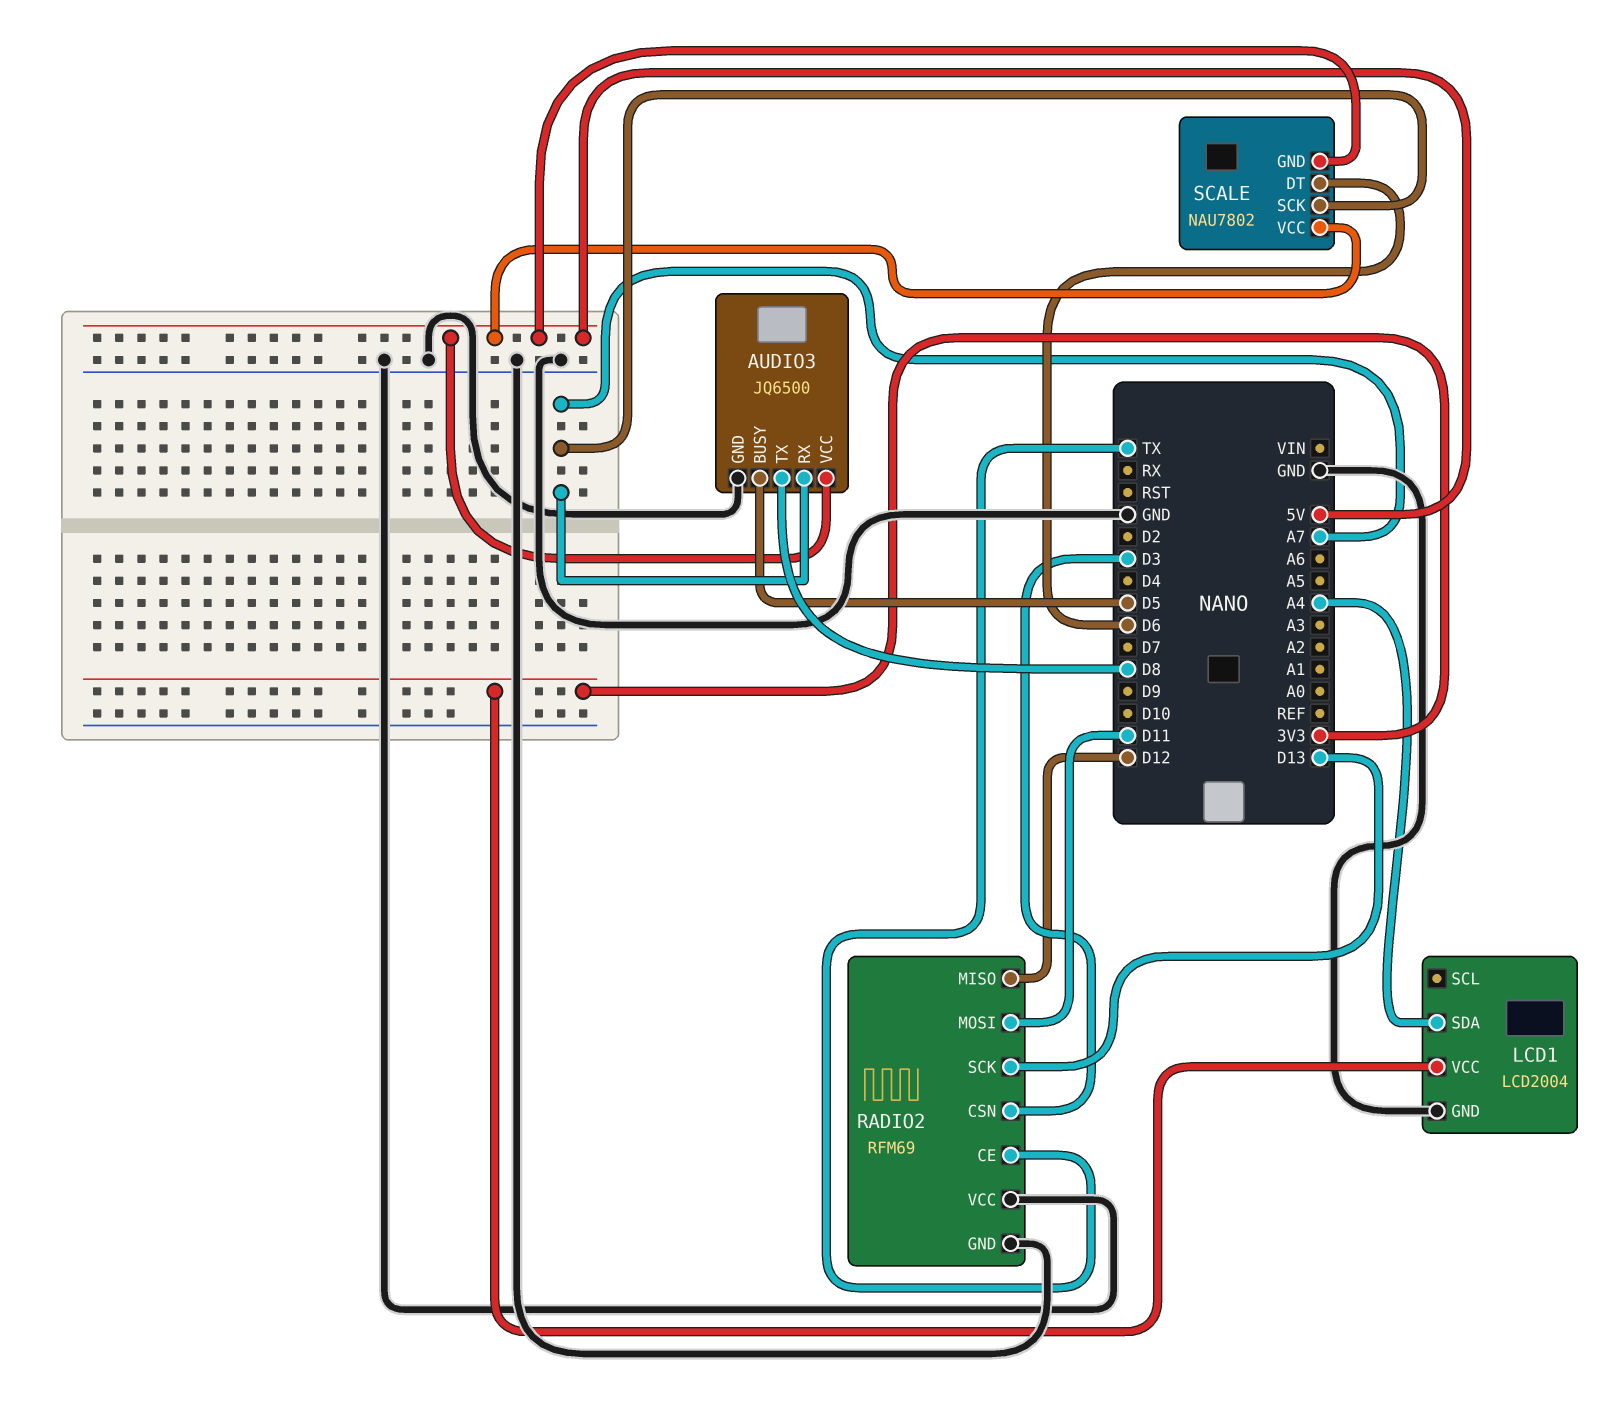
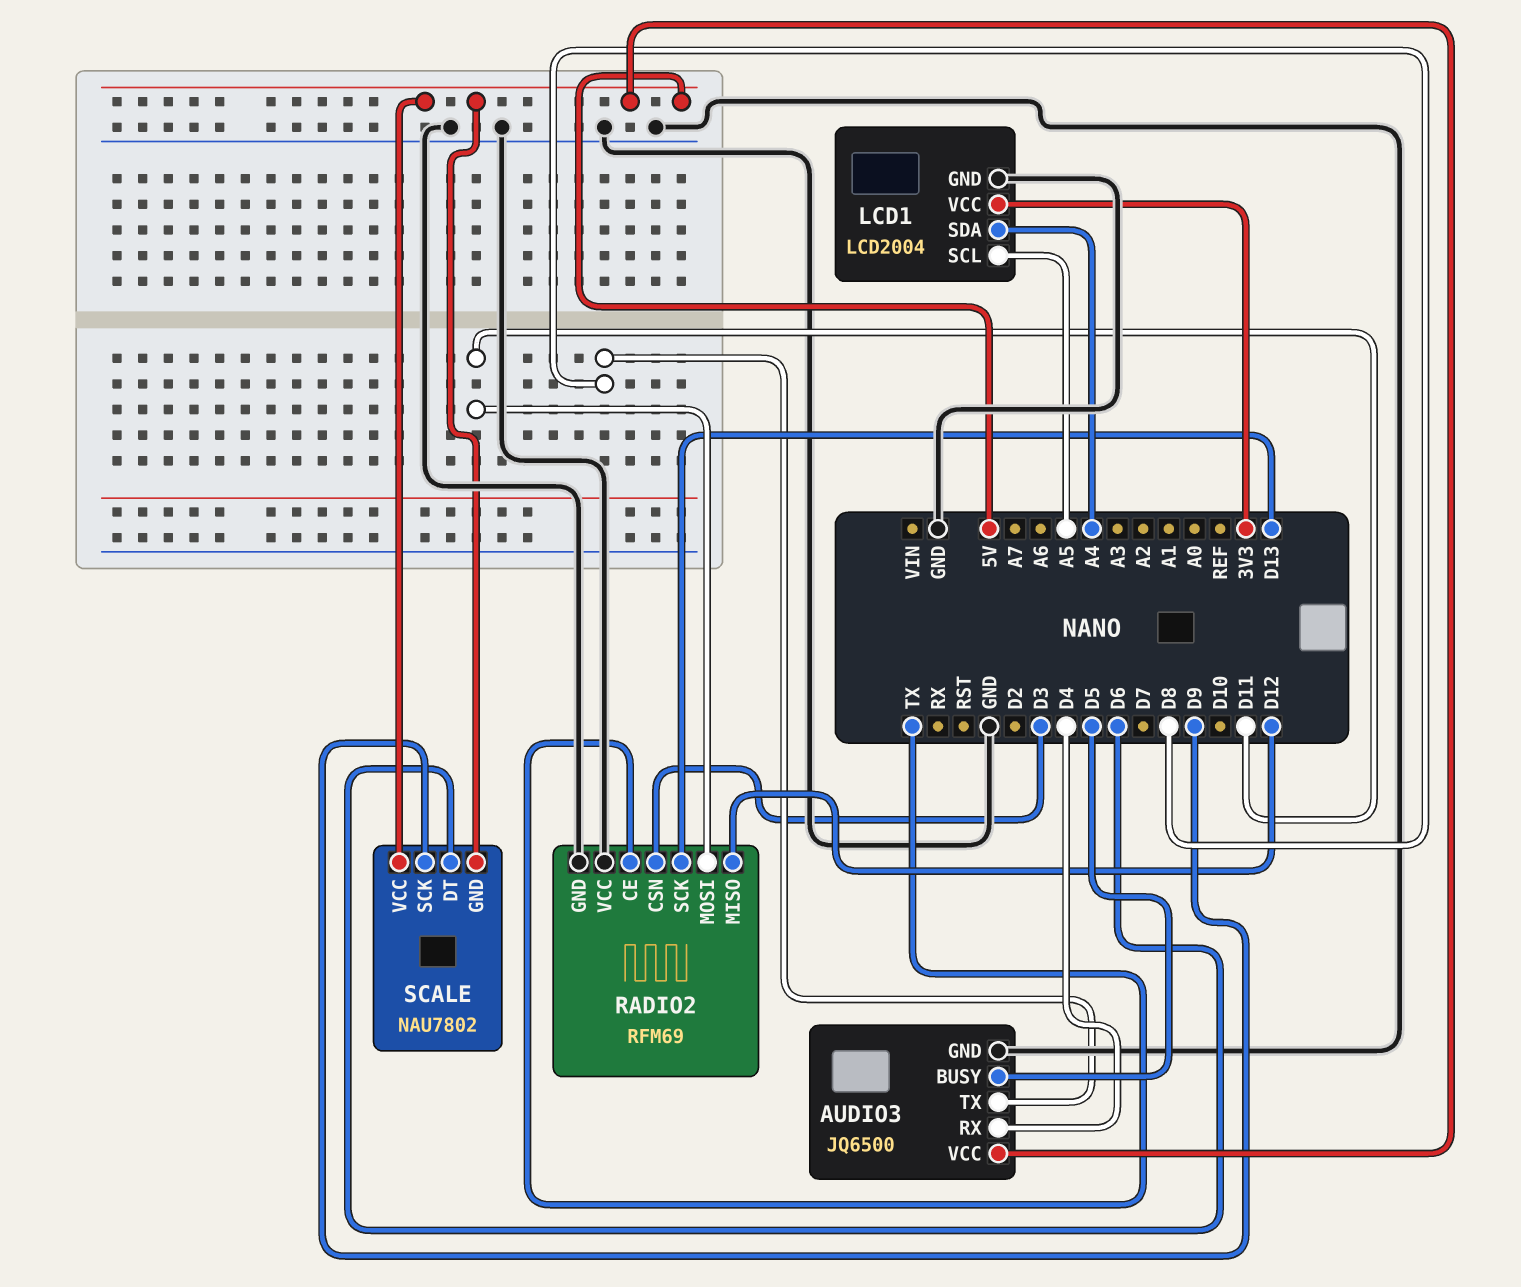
AUDIO3 pin RX: A7 -> D4
LCD1 pin SCL: none -> A5
SCALE pin SCK: A7 -> D9

